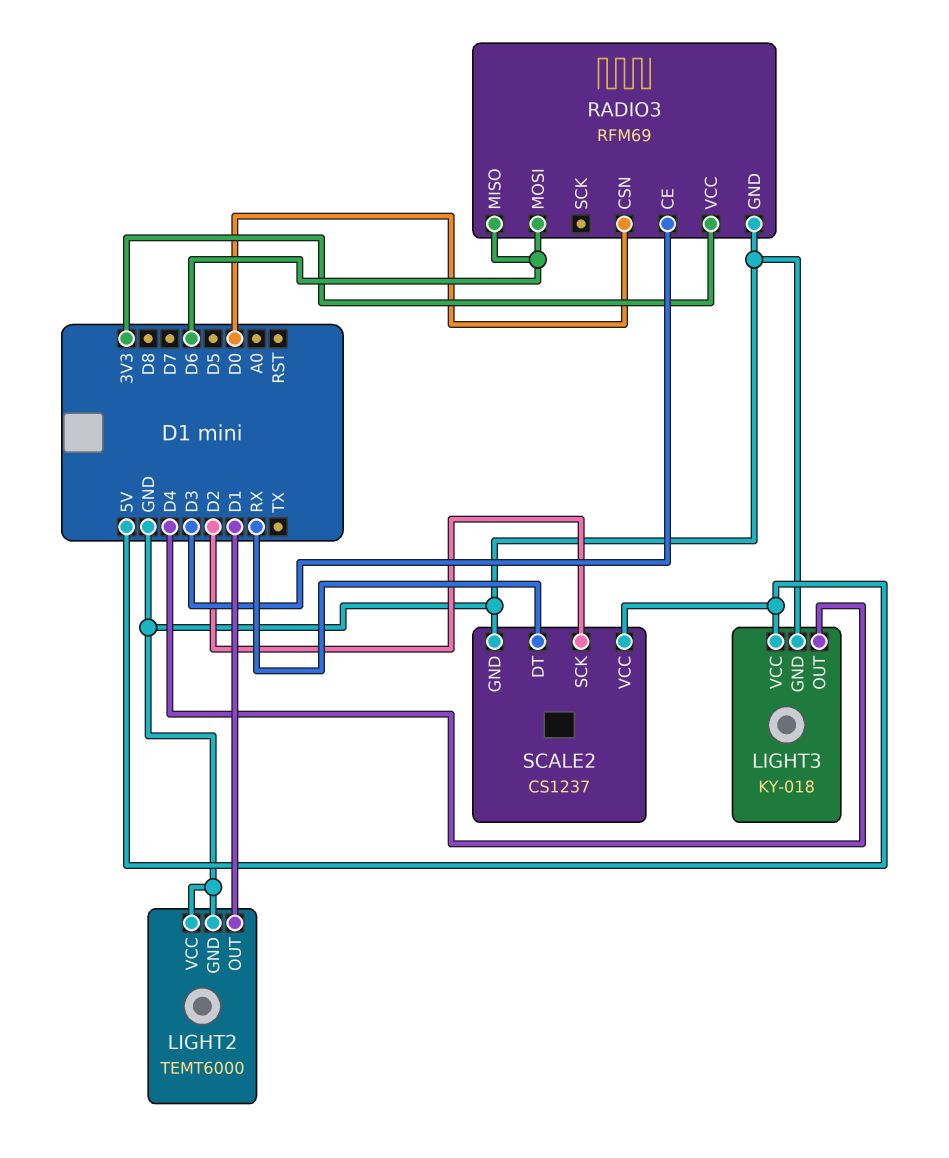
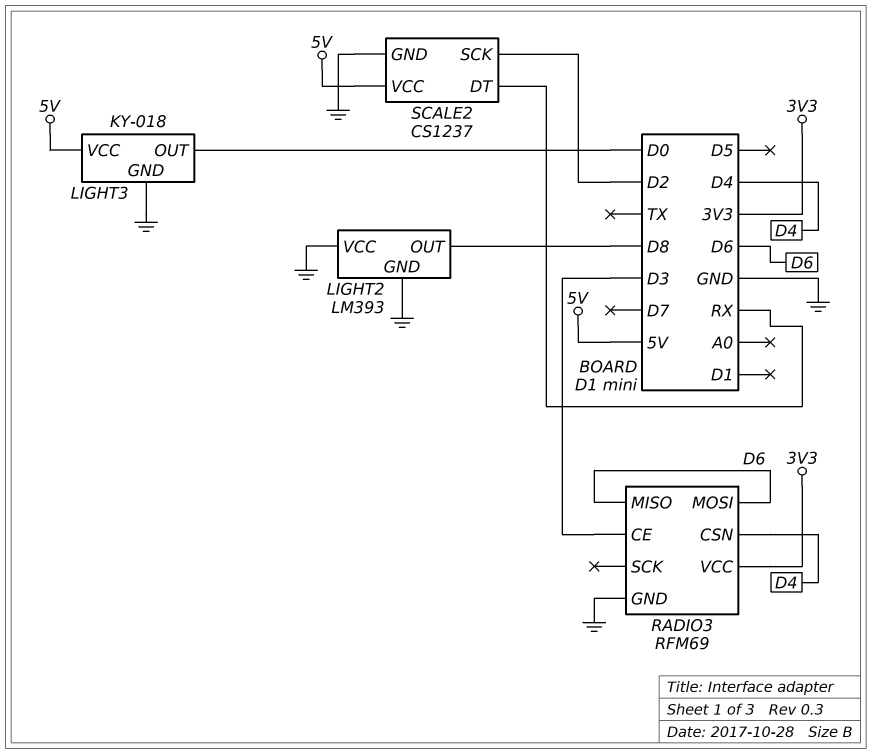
LIGHT2: TEMT6000 -> LM393
LIGHT2 pin OUT: D1 -> D8
LIGHT3 pin OUT: D4 -> D0
RADIO3 pin CSN: D0 -> D4

